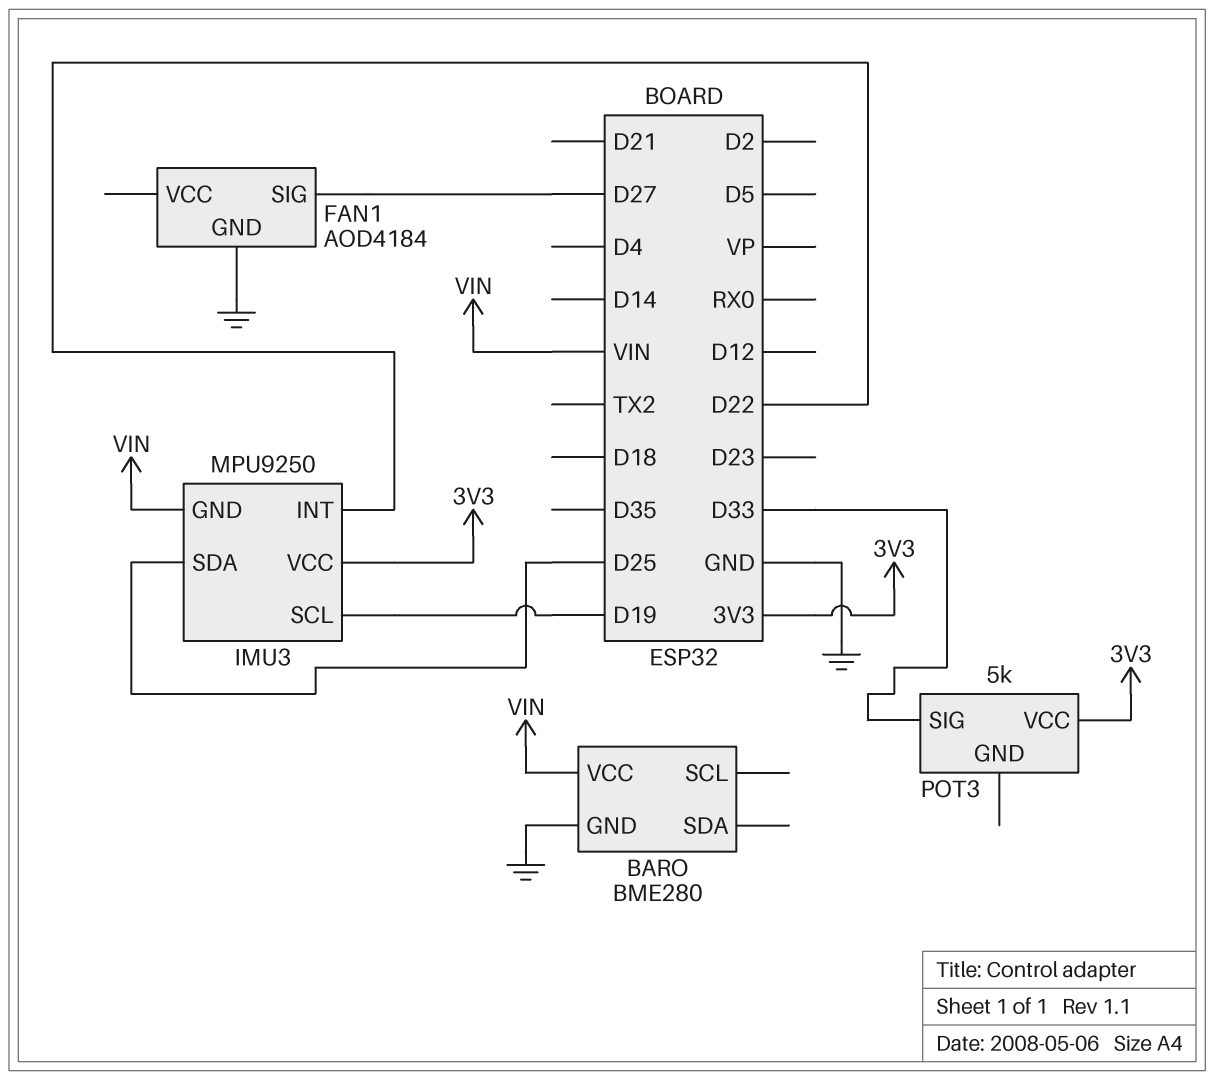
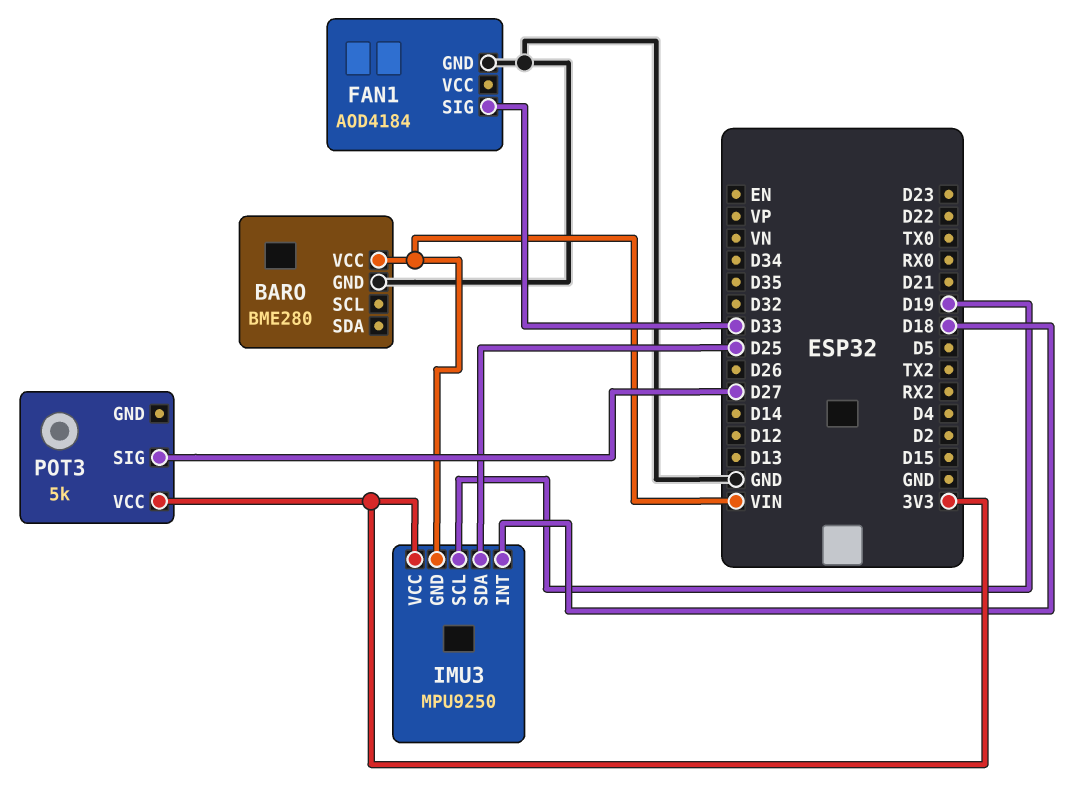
FAN1 pin SIG: D27 -> D33
IMU3 pin INT: D22 -> D18
POT3 pin SIG: D33 -> D27

